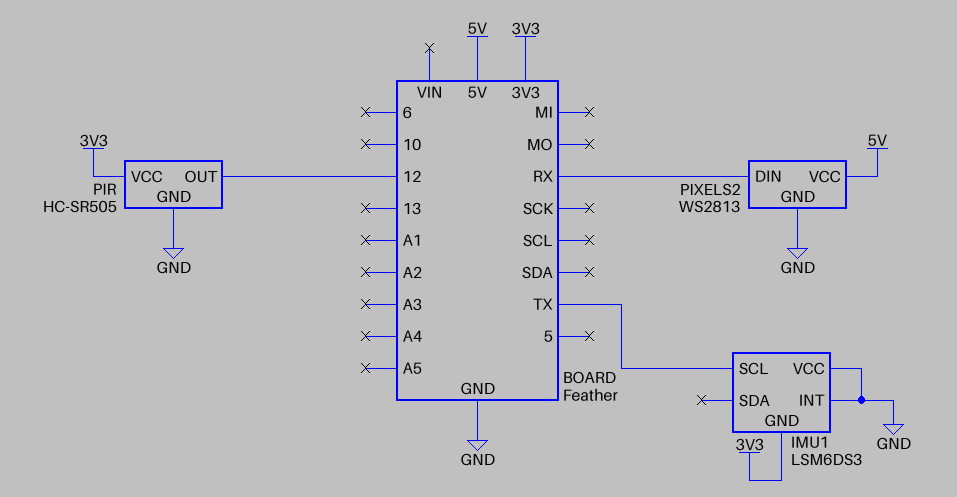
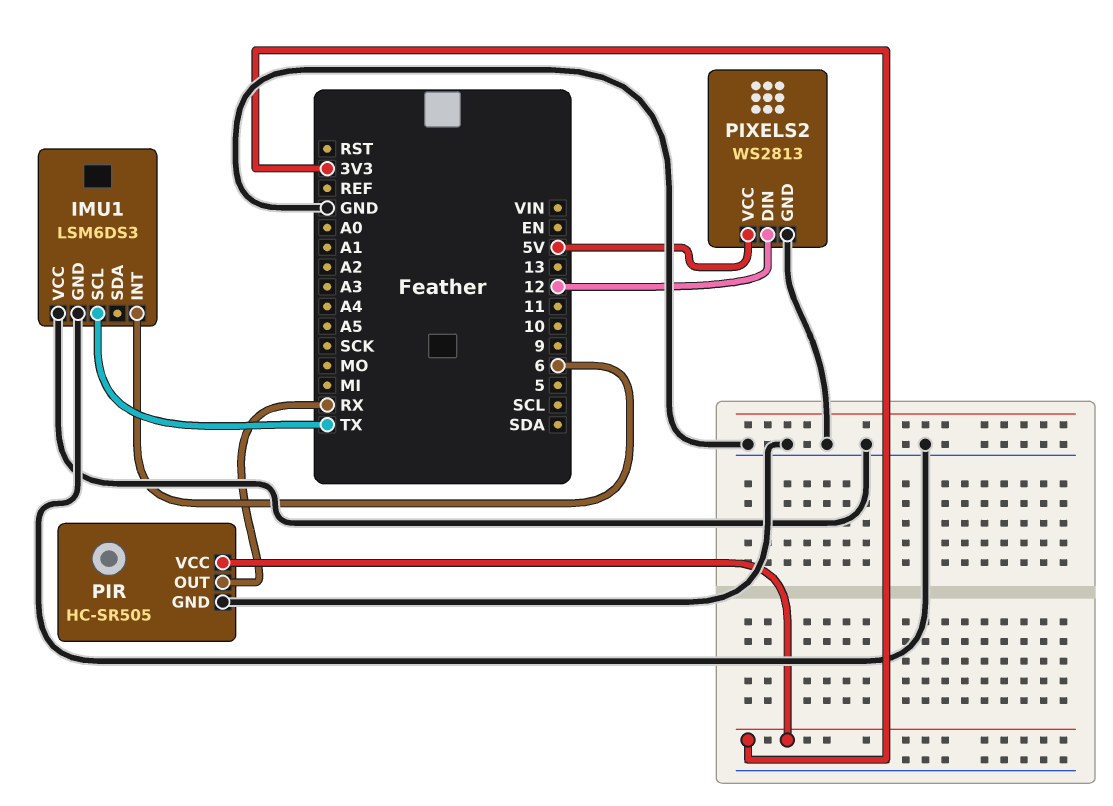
IMU1 pin GND: 3V3 -> GND
IMU1 pin INT: GND -> 6
PIR pin OUT: 12 -> RX
PIXELS2 pin DIN: RX -> 12

